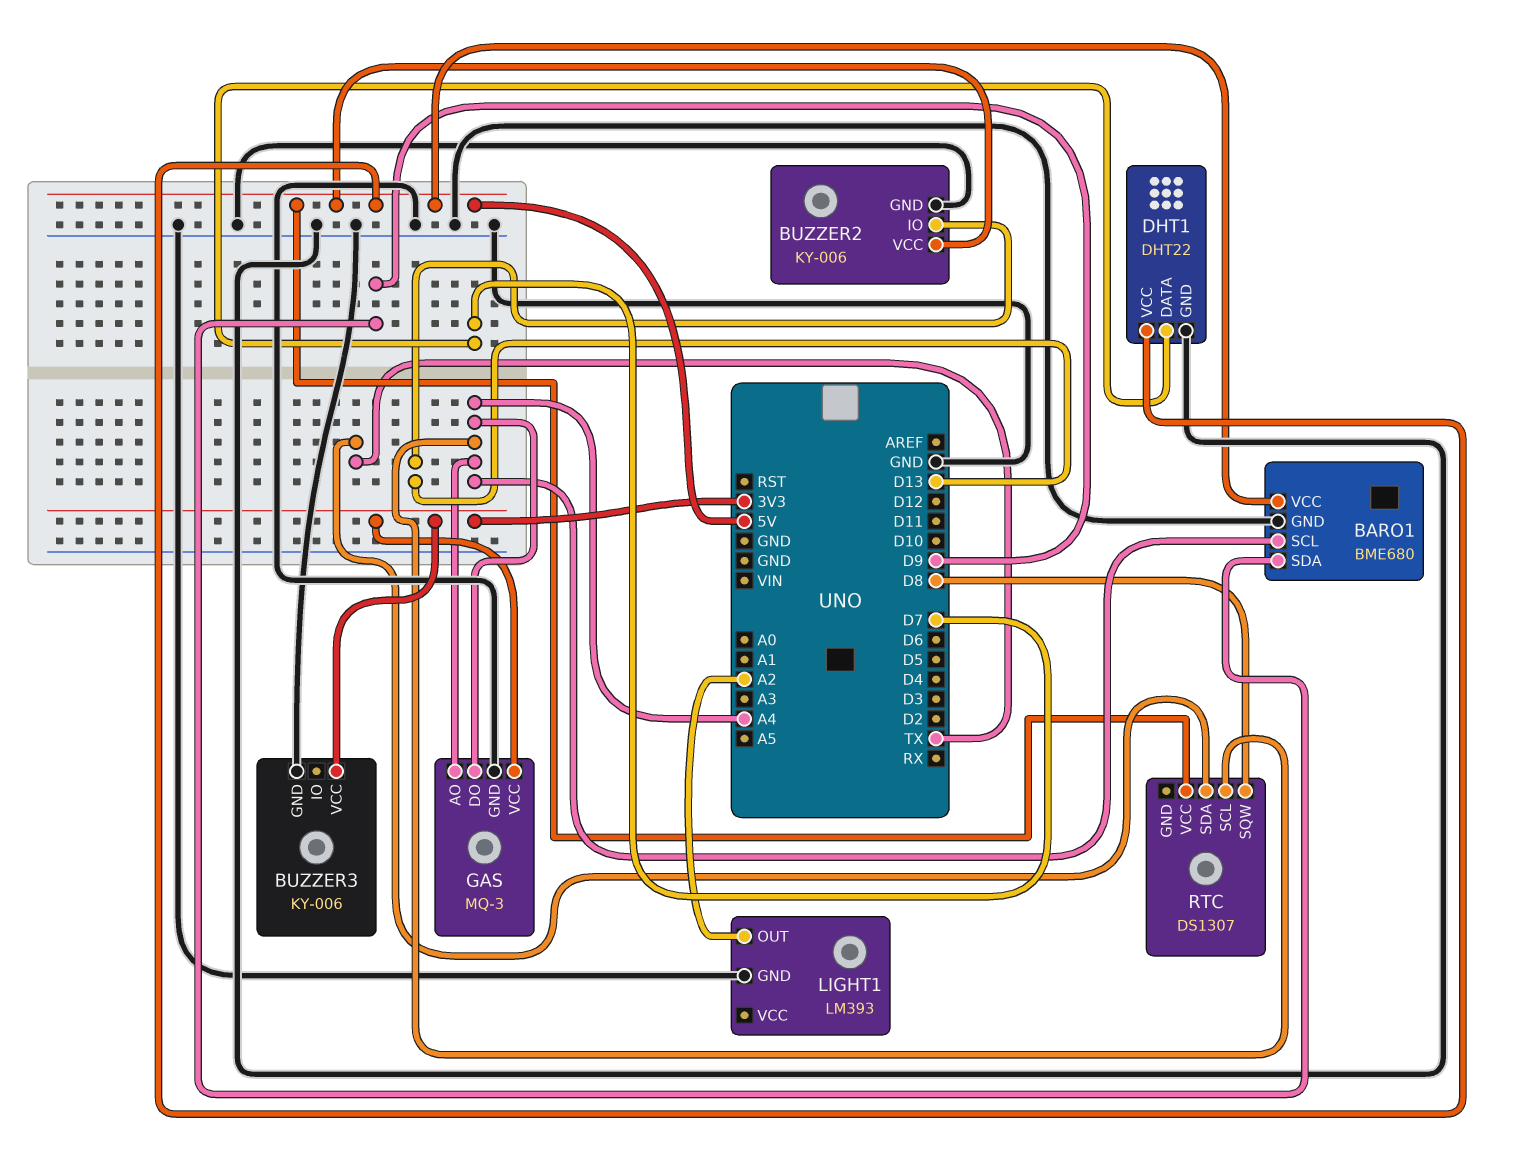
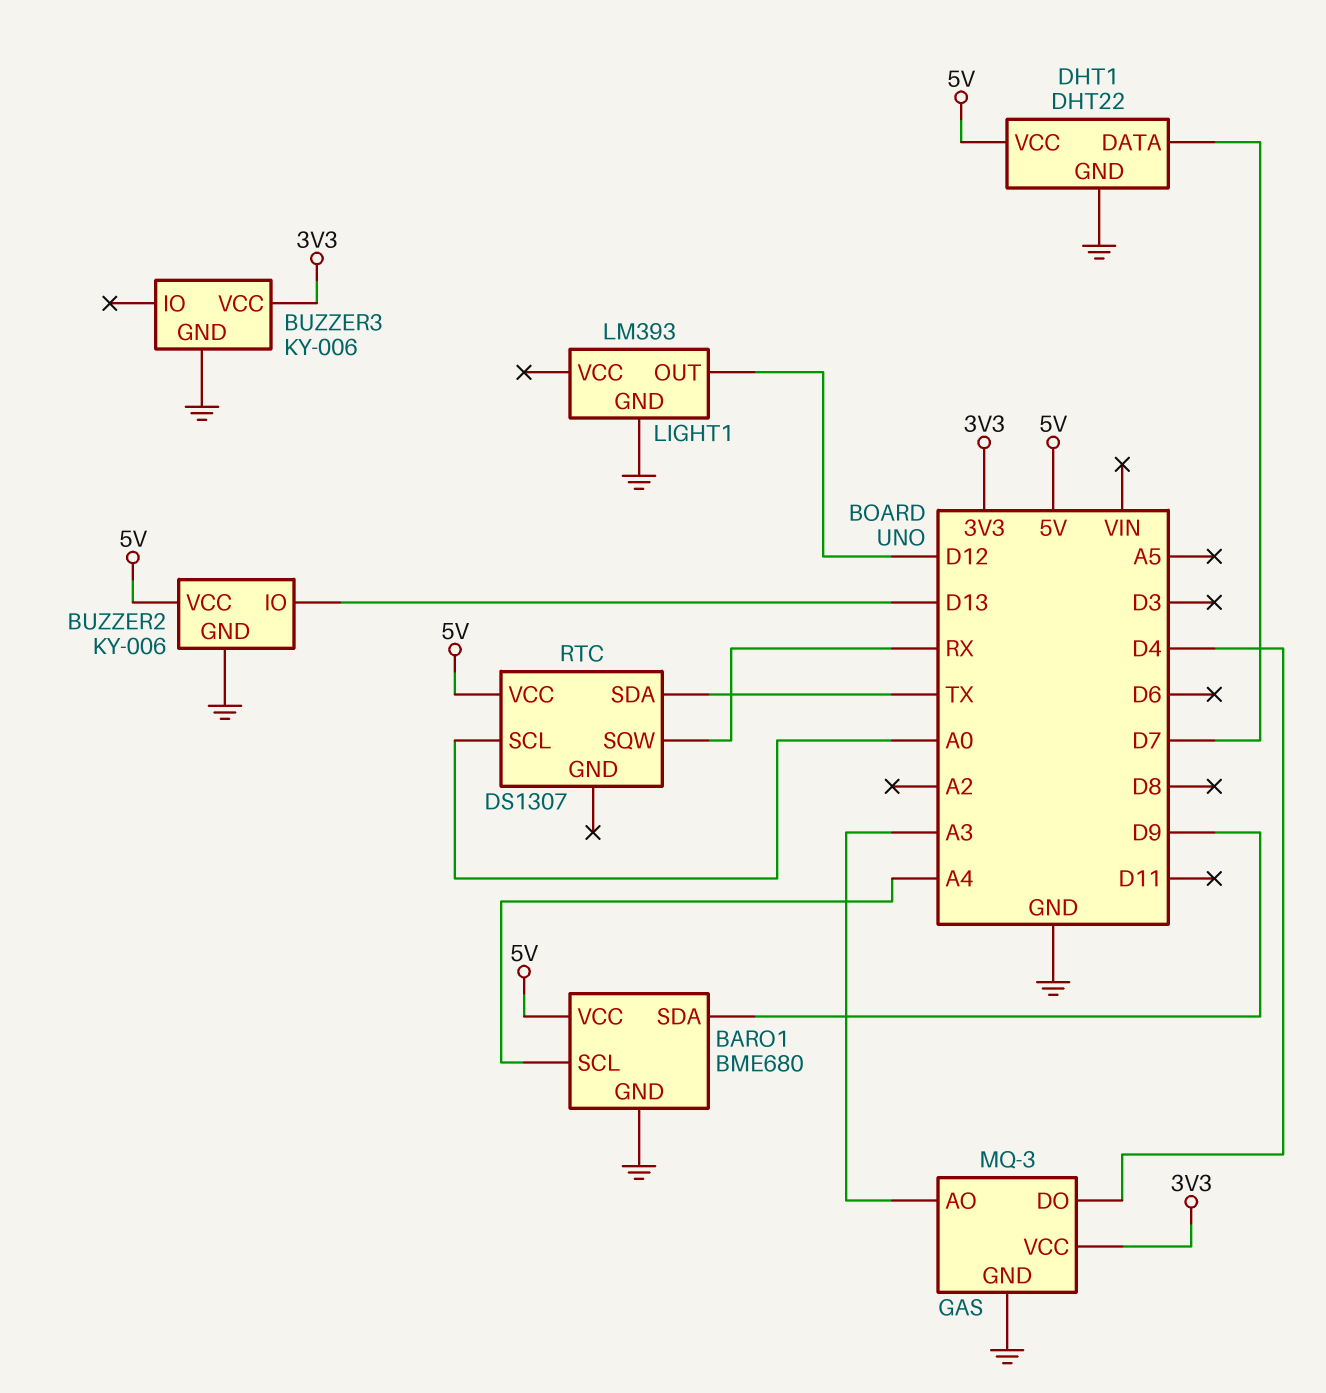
GAS pin AO: A4 -> A3
GAS pin DO: A4 -> D4
LIGHT1 pin OUT: A2 -> D12
RTC pin SCL: A4 -> A0
RTC pin SQW: D8 -> RX

